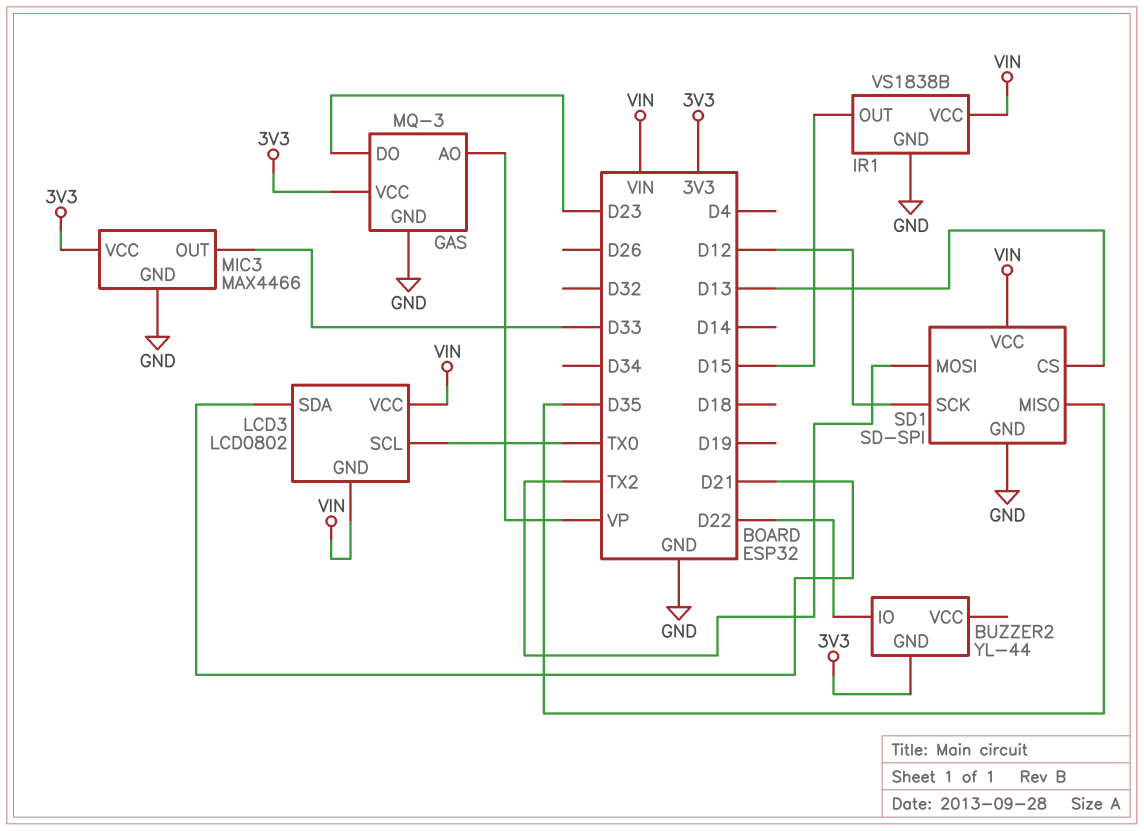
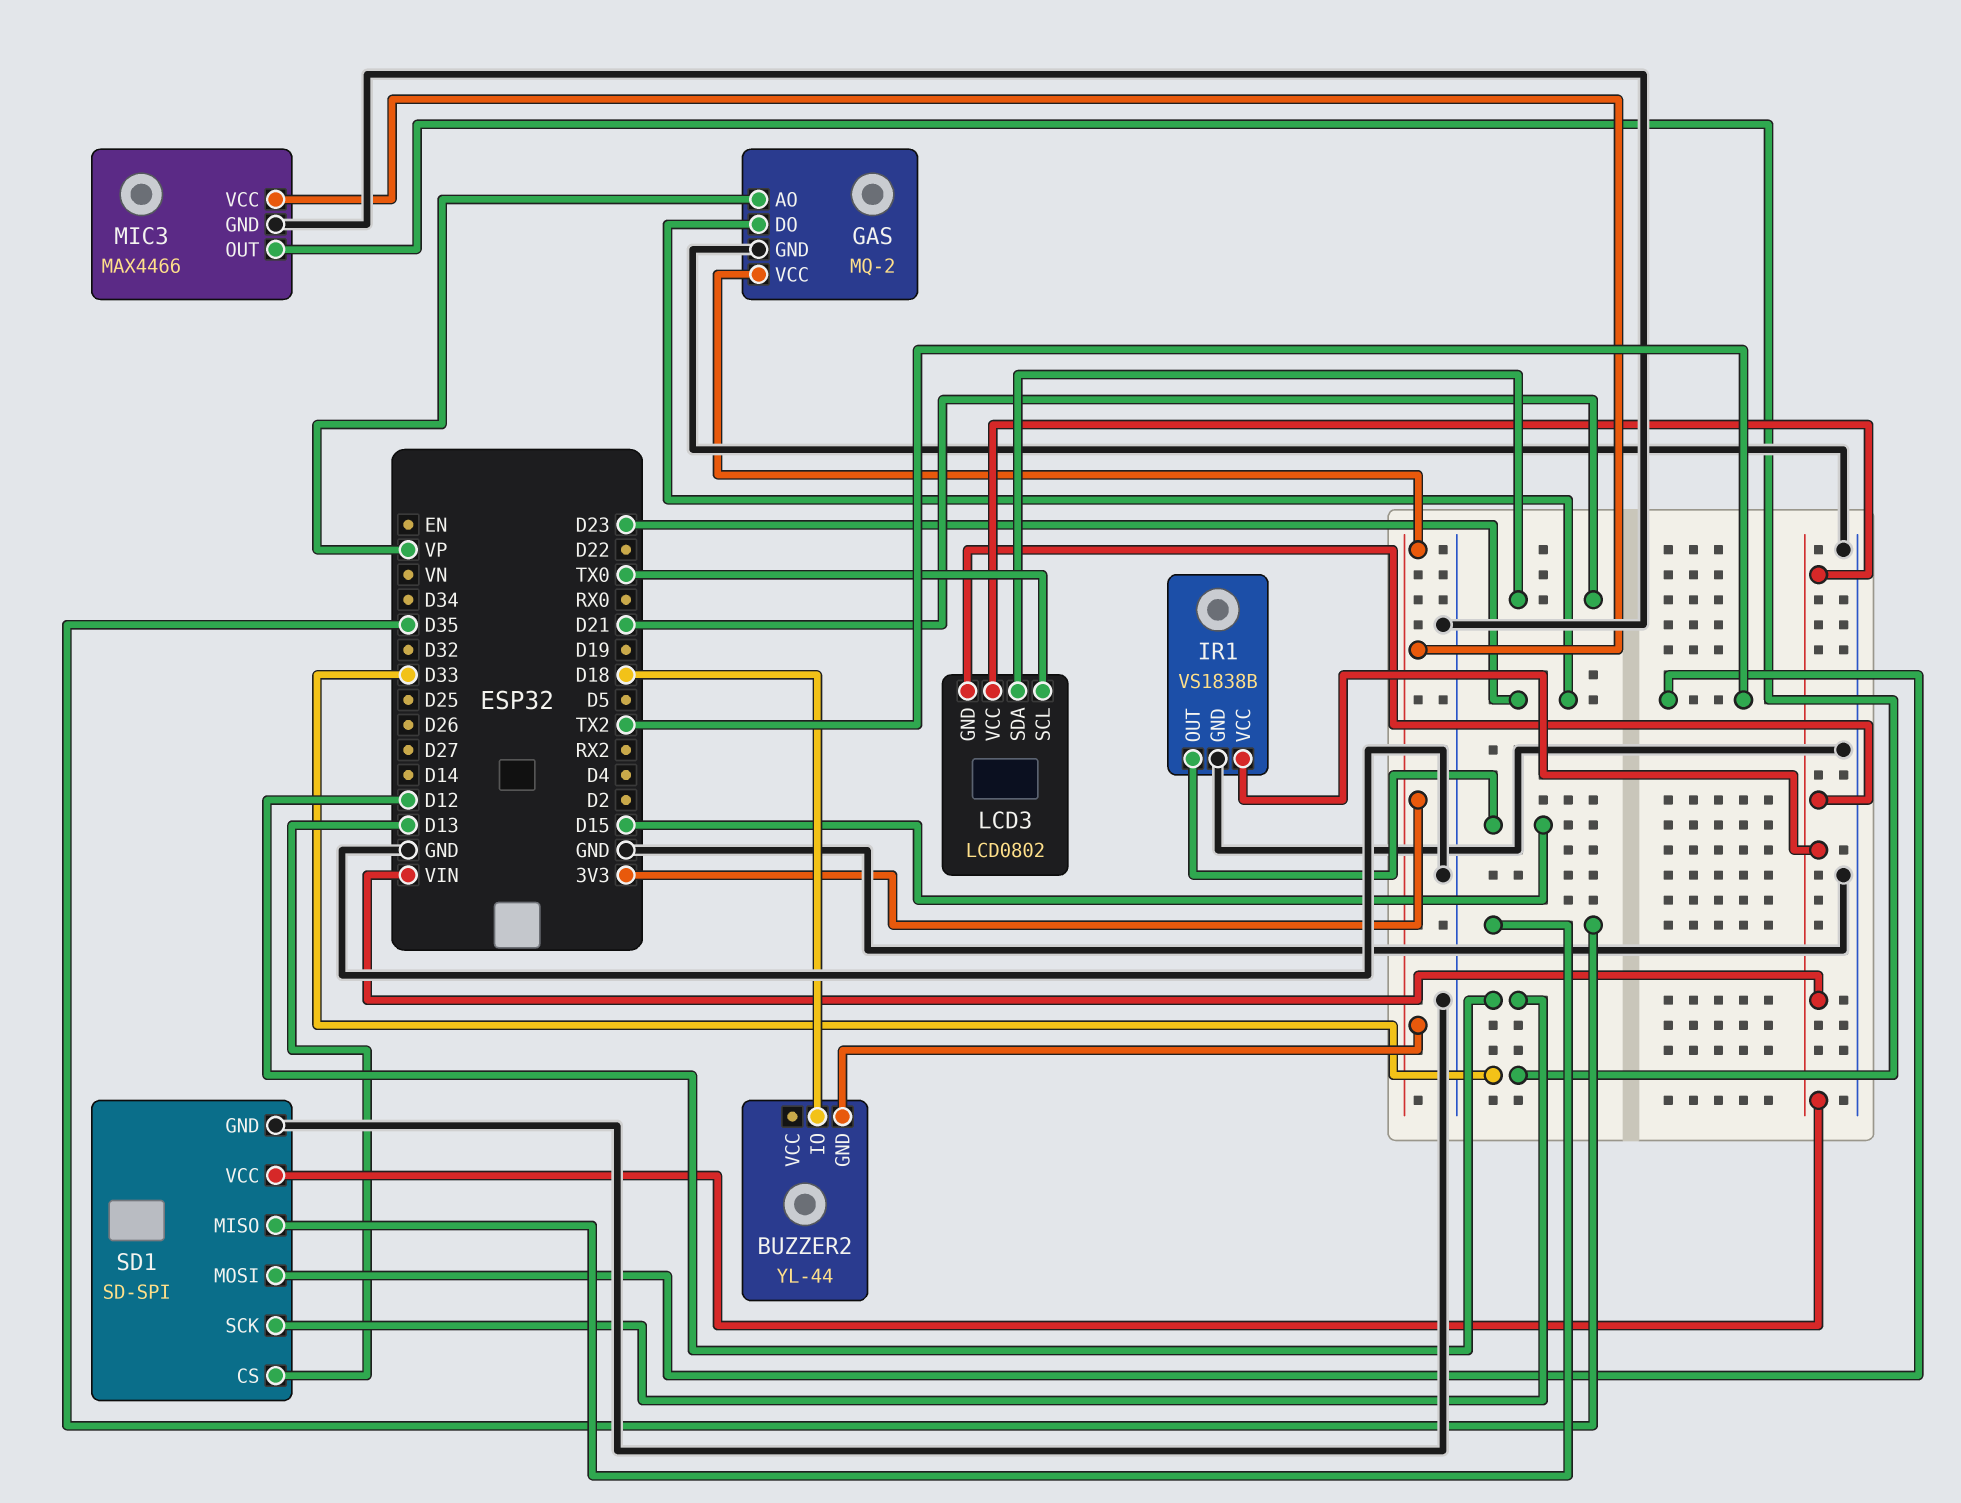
BUZZER2 pin IO: D22 -> D18
GAS: MQ-3 -> MQ-2

